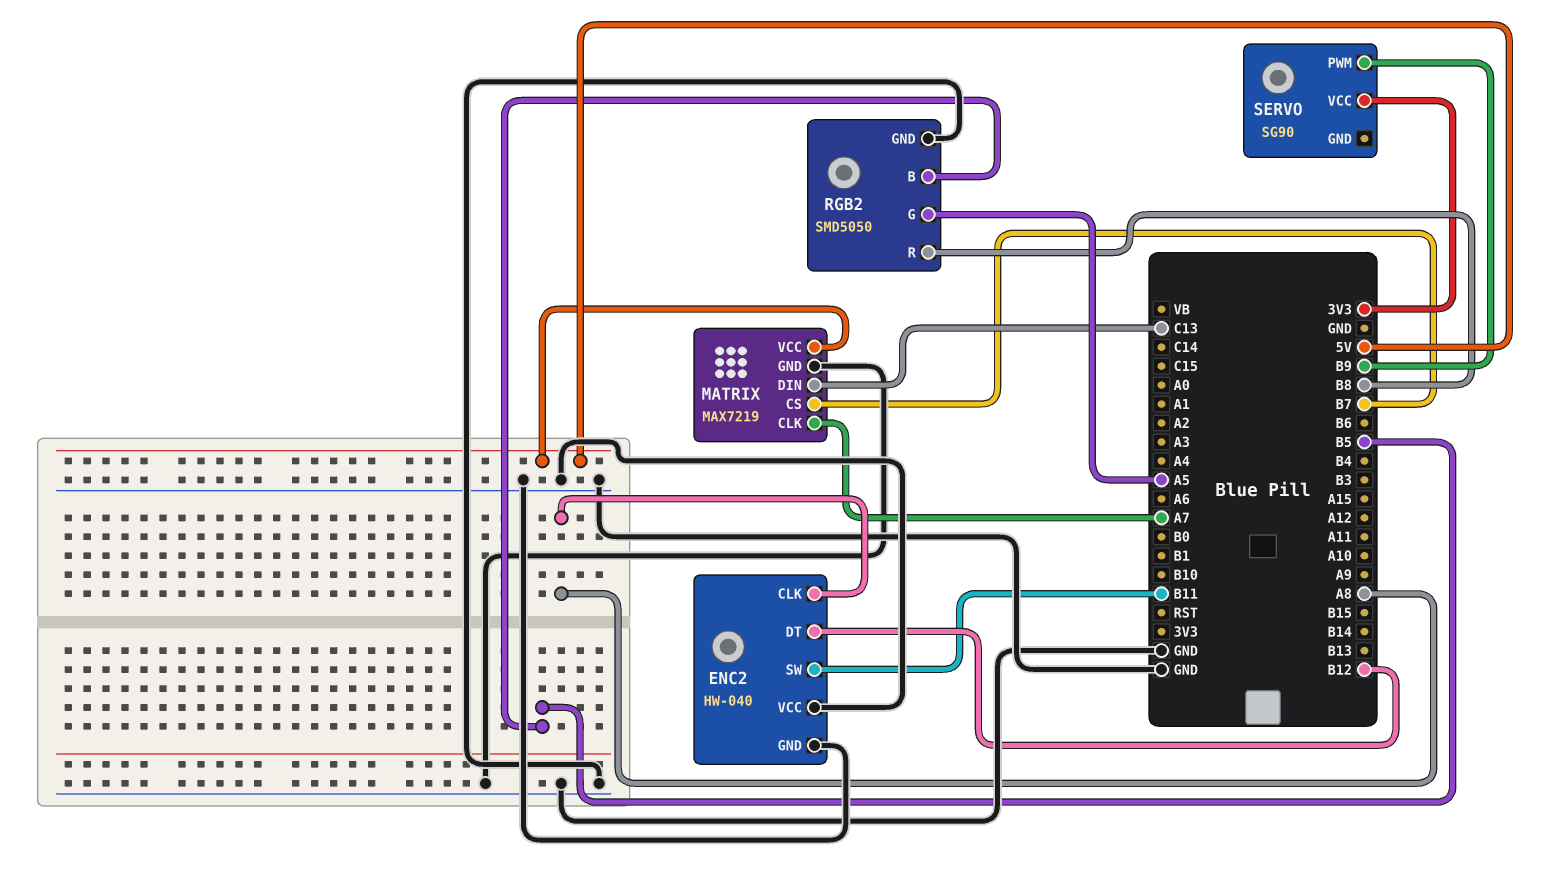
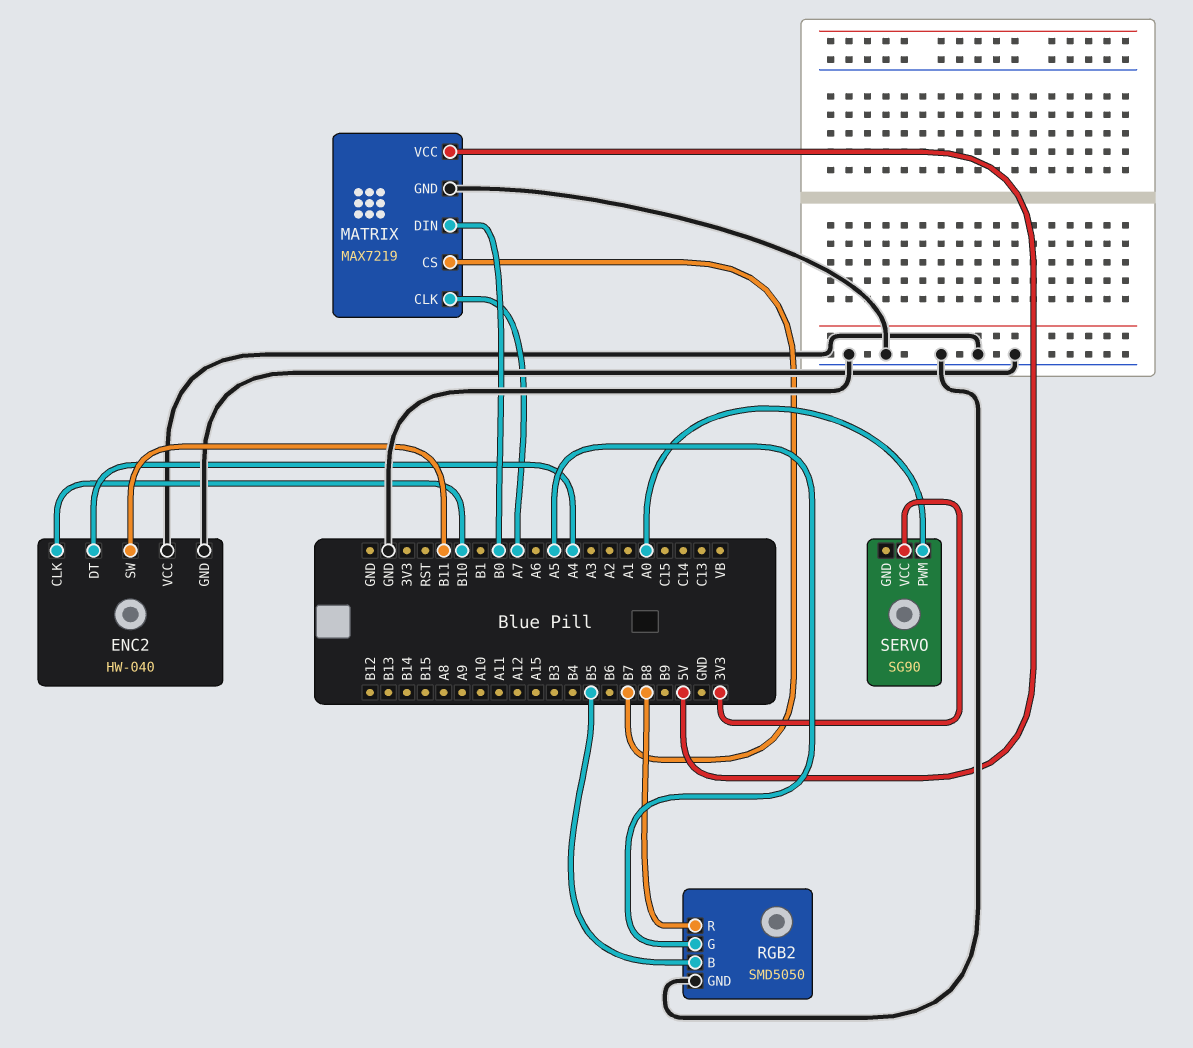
ENC2 pin CLK: A8 -> B10
ENC2 pin DT: B12 -> A4
MATRIX pin DIN: C13 -> B0
SERVO pin PWM: B9 -> A0

